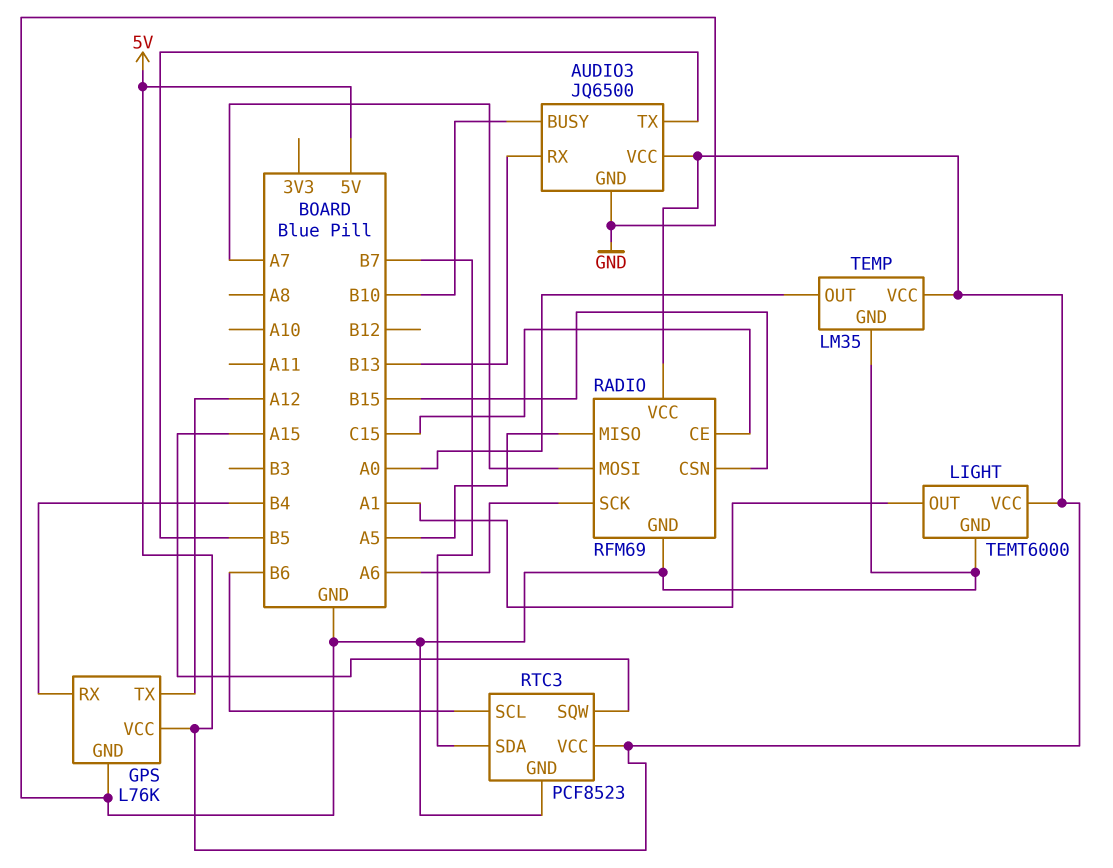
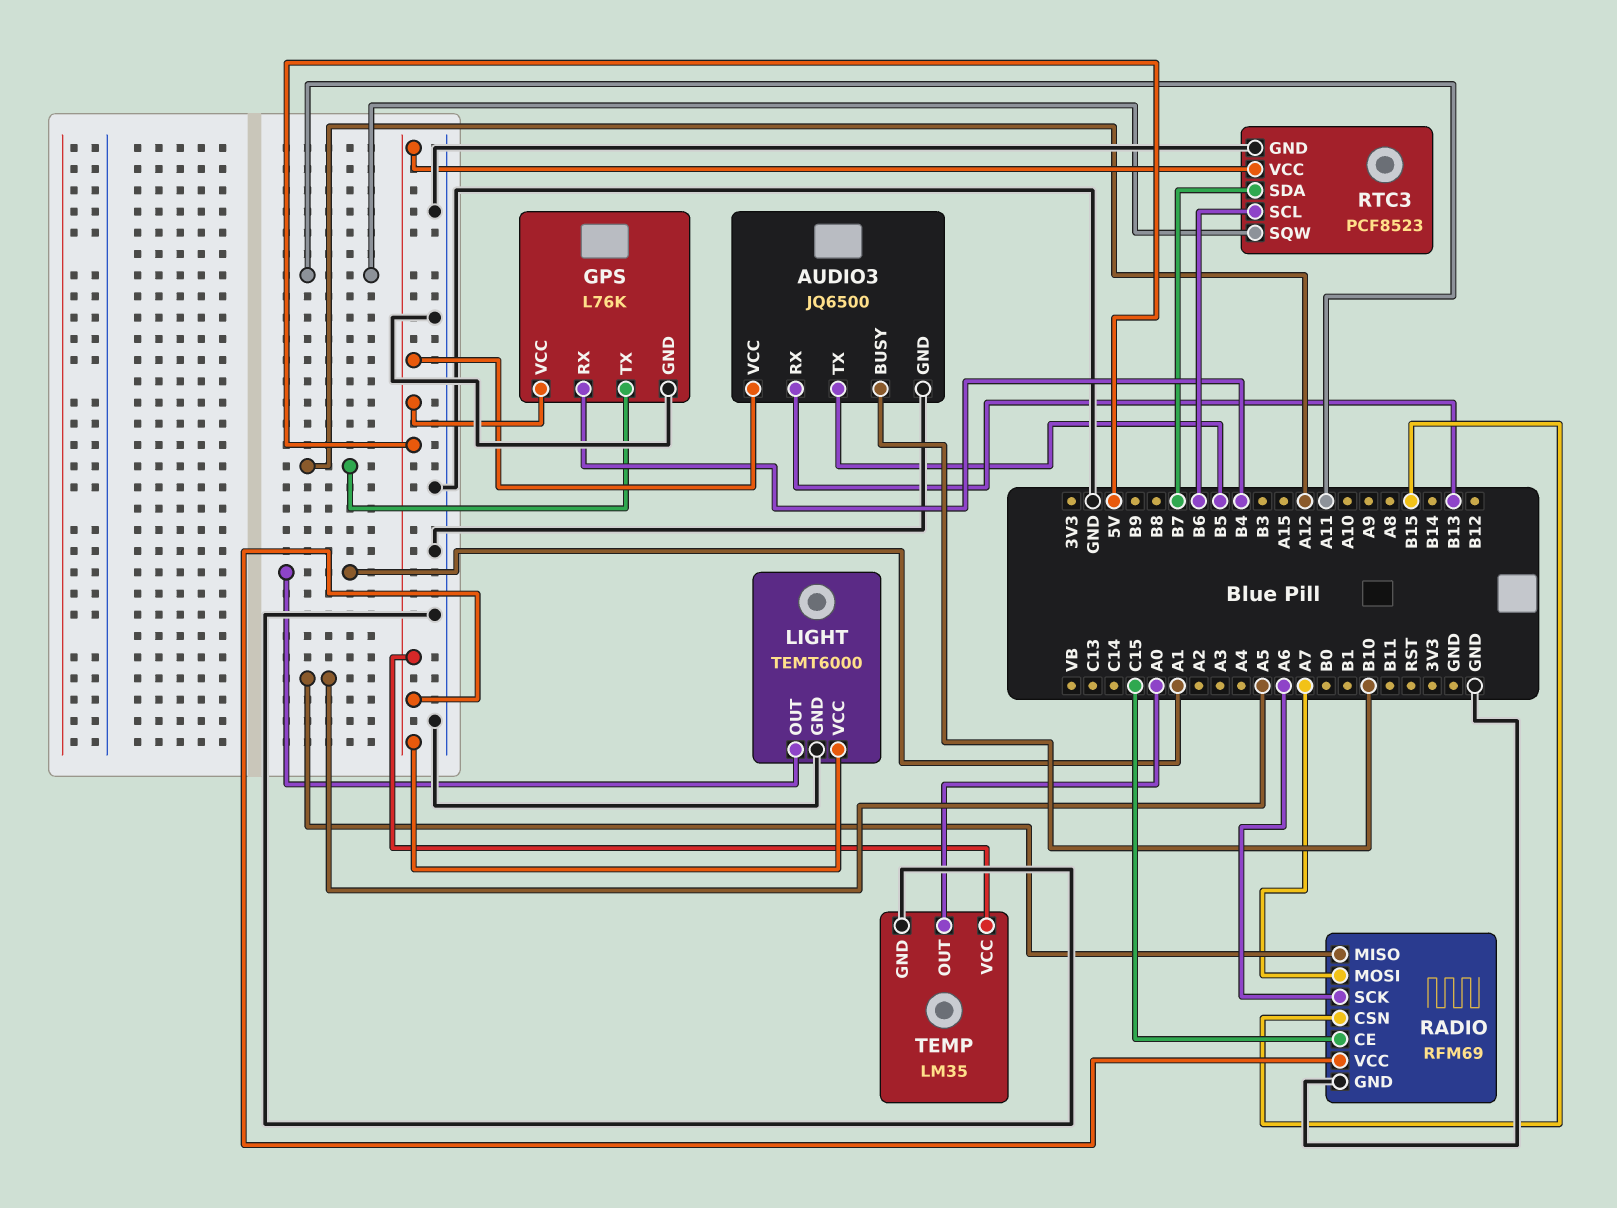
RTC3 pin SQW: A15 -> A11

